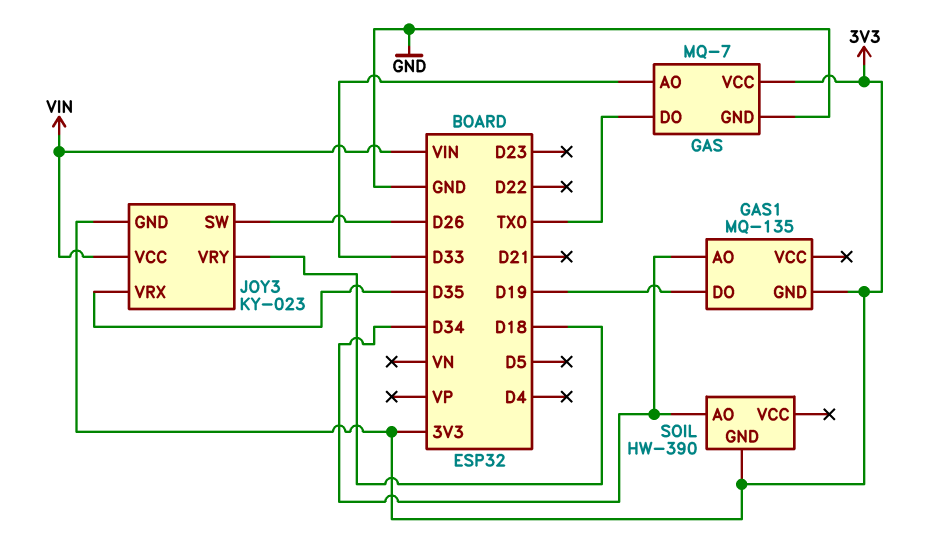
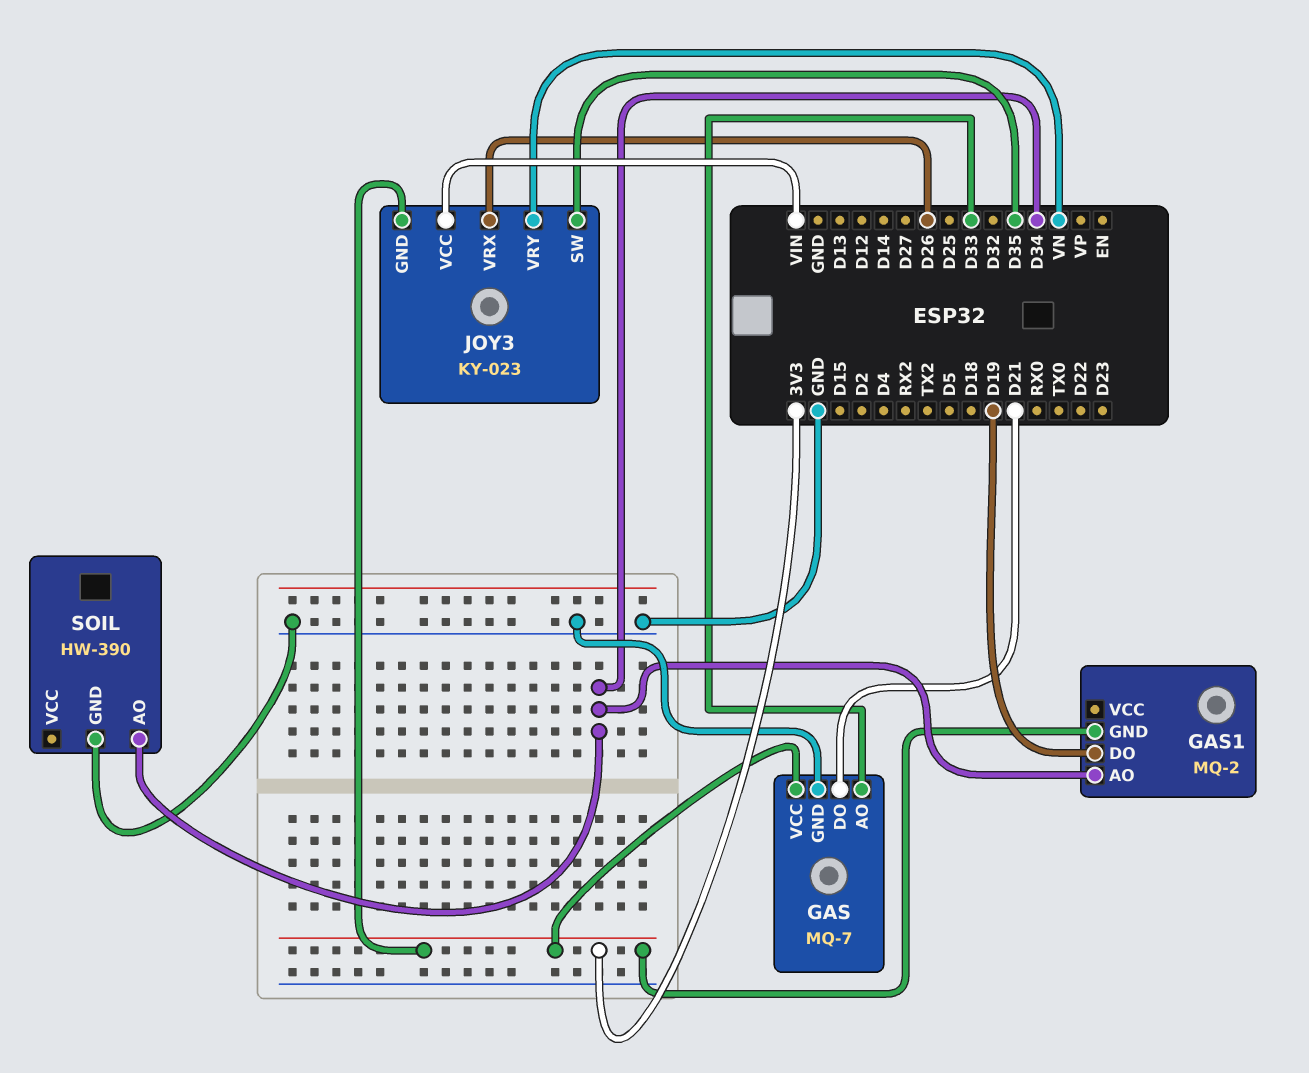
GAS pin DO: TX0 -> D21
GAS1: MQ-135 -> MQ-2
JOY3 pin SW: D26 -> D35
JOY3 pin VRX: D35 -> D26
JOY3 pin VRY: D18 -> VN
SOIL pin GND: 3V3 -> GND

